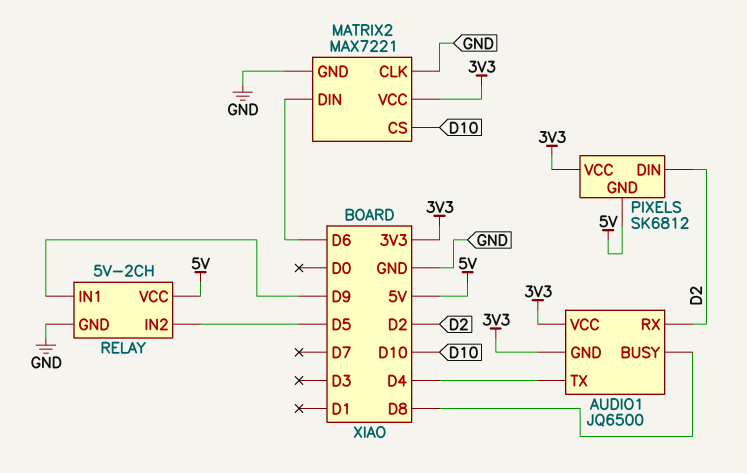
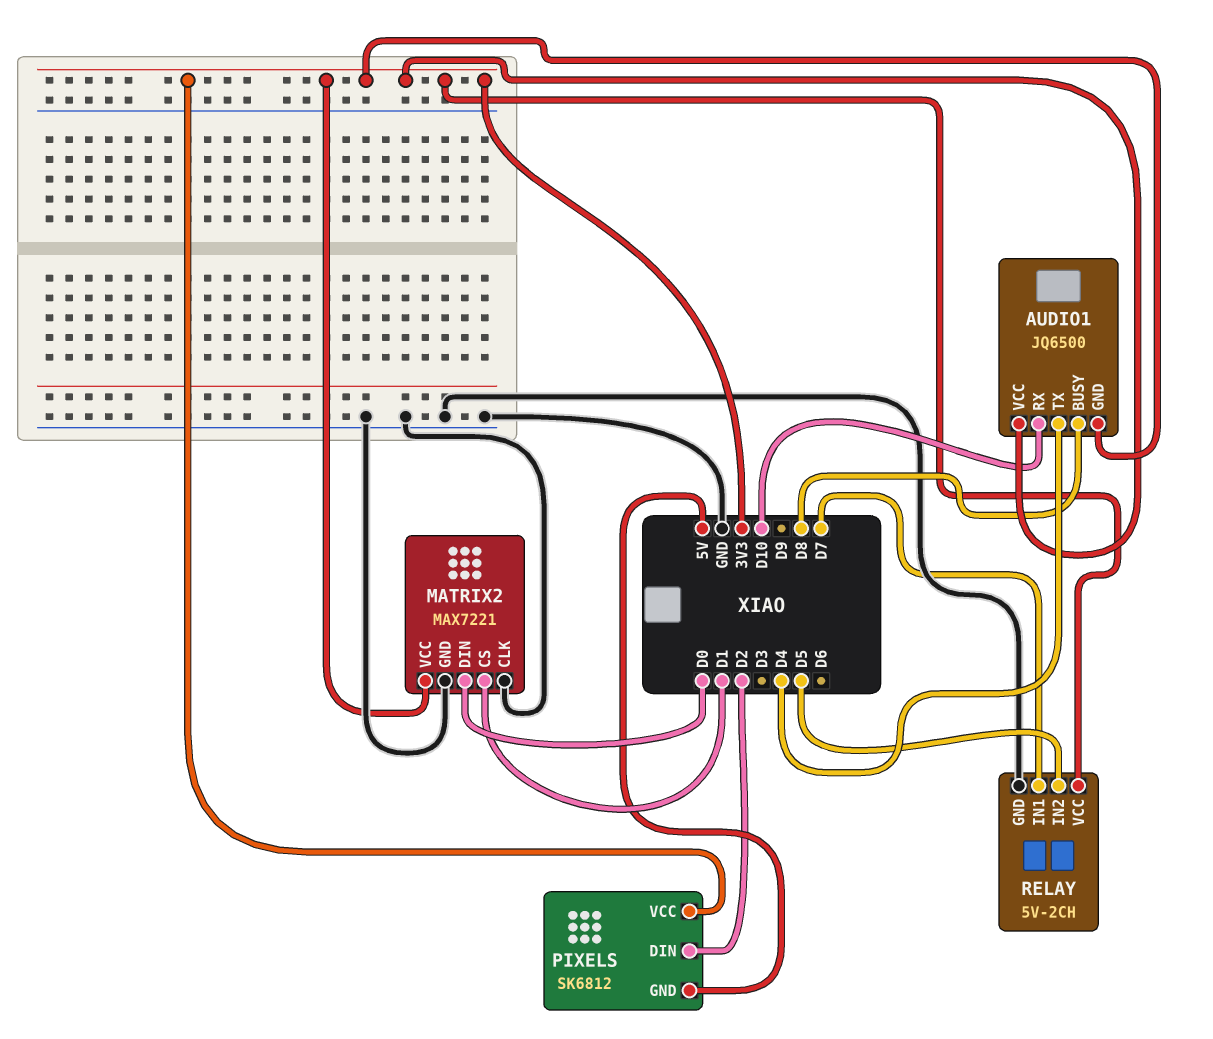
AUDIO1 pin RX: D2 -> D10
MATRIX2 pin CS: D10 -> D1
MATRIX2 pin DIN: D6 -> D0
RELAY pin IN1: D9 -> D7
RELAY pin VCC: 5V -> 3V3

